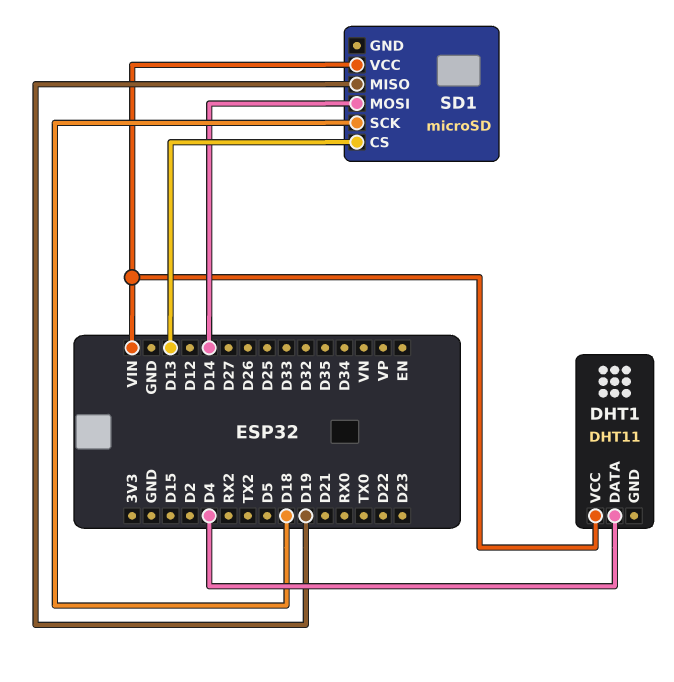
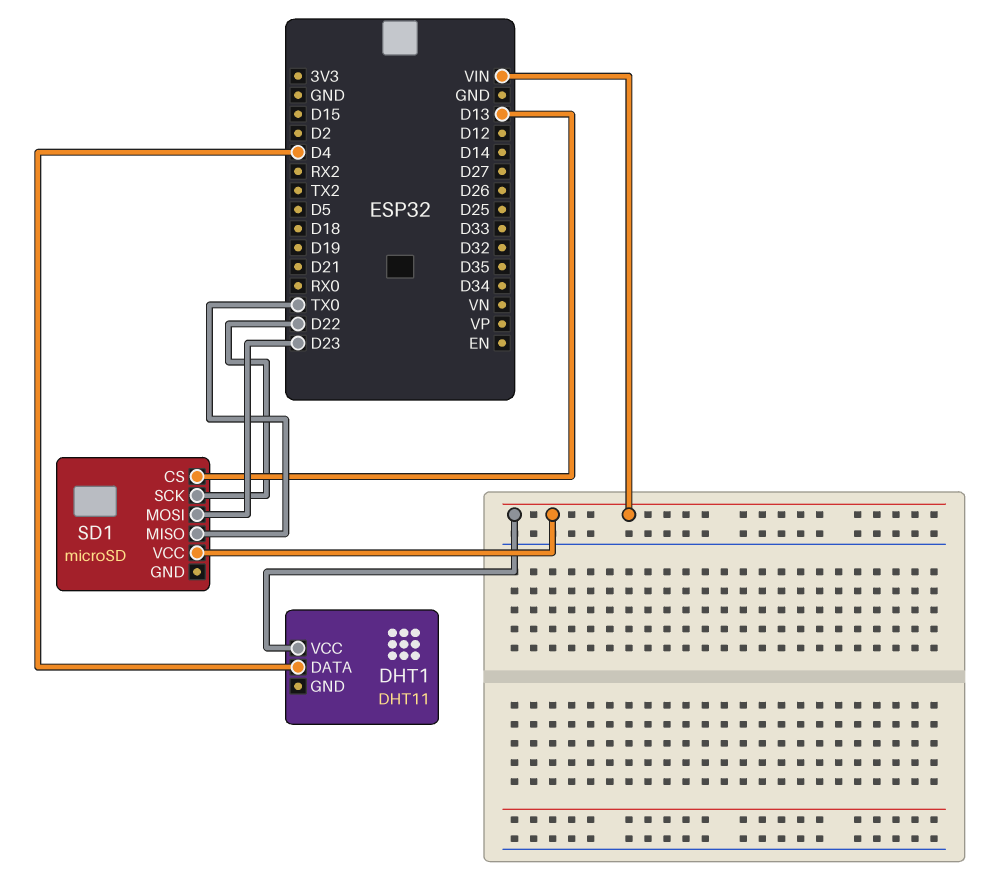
SD1 pin MISO: D19 -> TX0
SD1 pin MOSI: D14 -> D23
SD1 pin SCK: D18 -> D22

